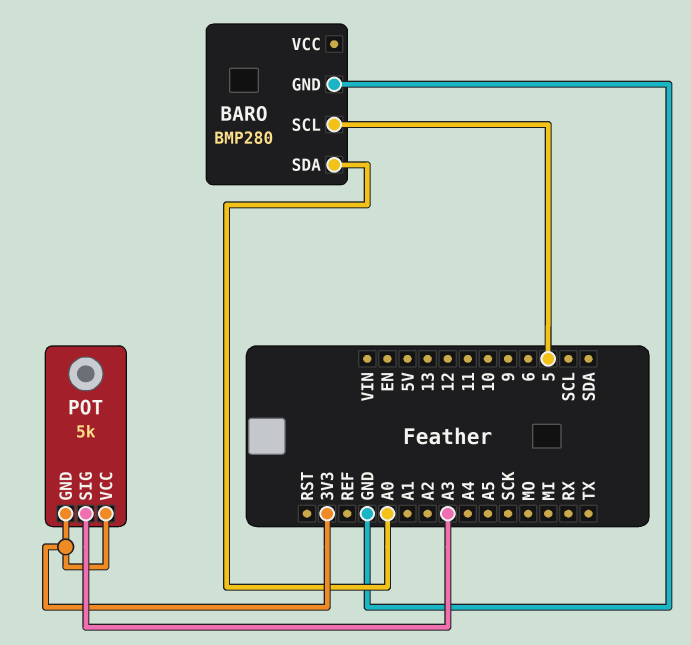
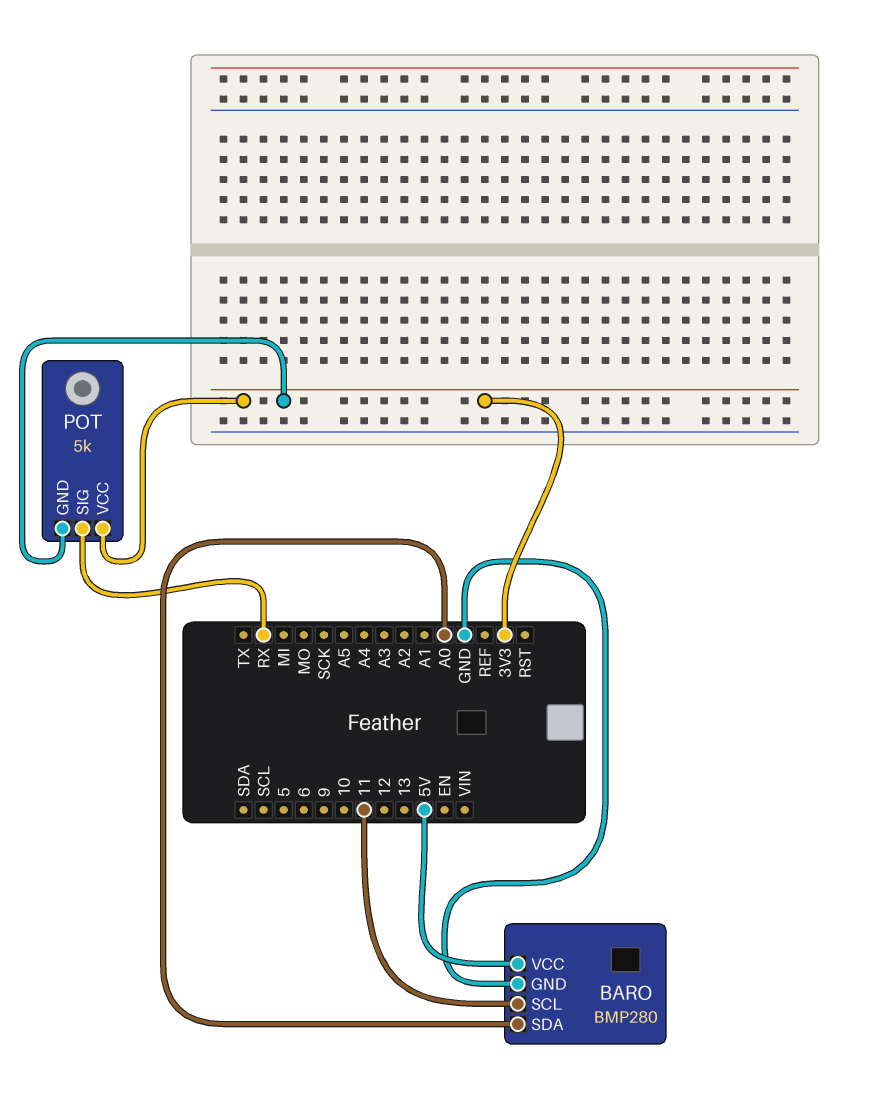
BARO pin SCL: 5 -> 11
BARO pin VCC: none -> 5V
POT pin SIG: A3 -> RX

